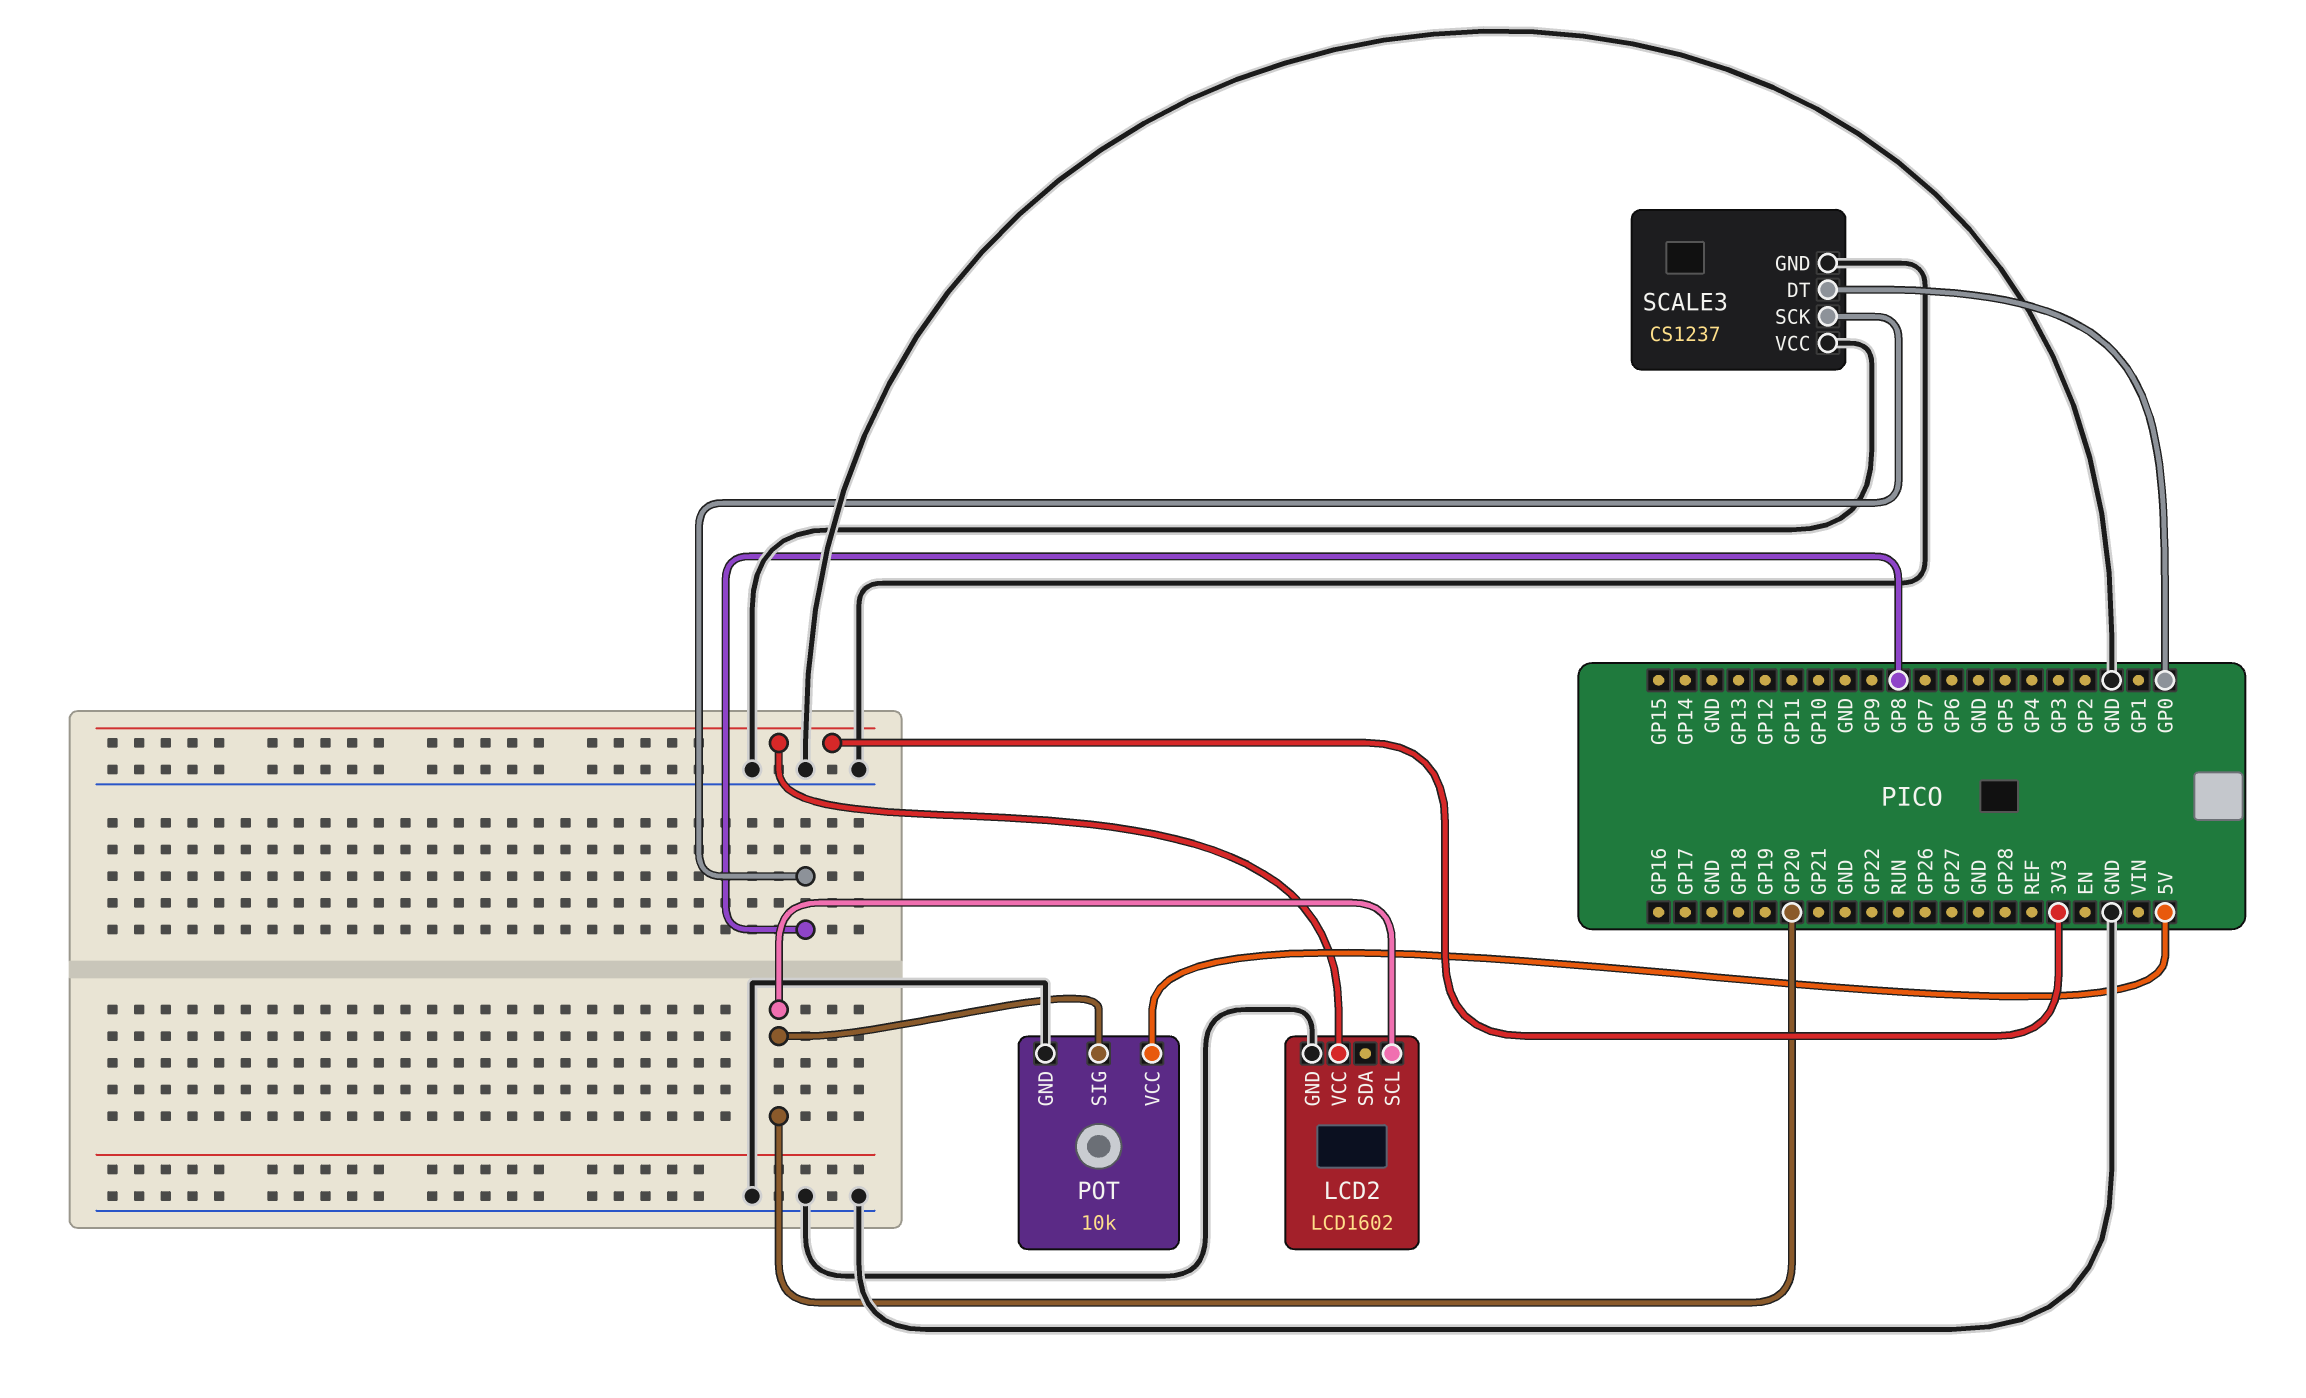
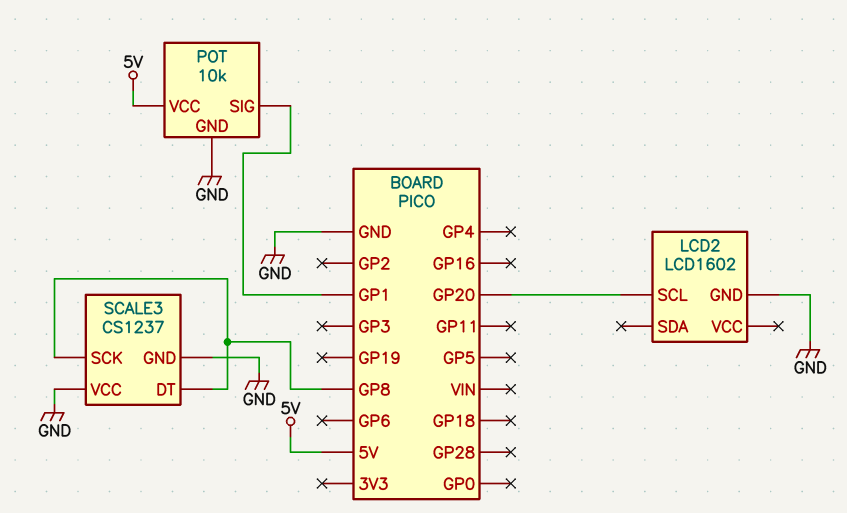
LCD2 pin VCC: 3V3 -> none
POT pin SIG: GP20 -> GP1
SCALE3 pin DT: GP0 -> GP8

